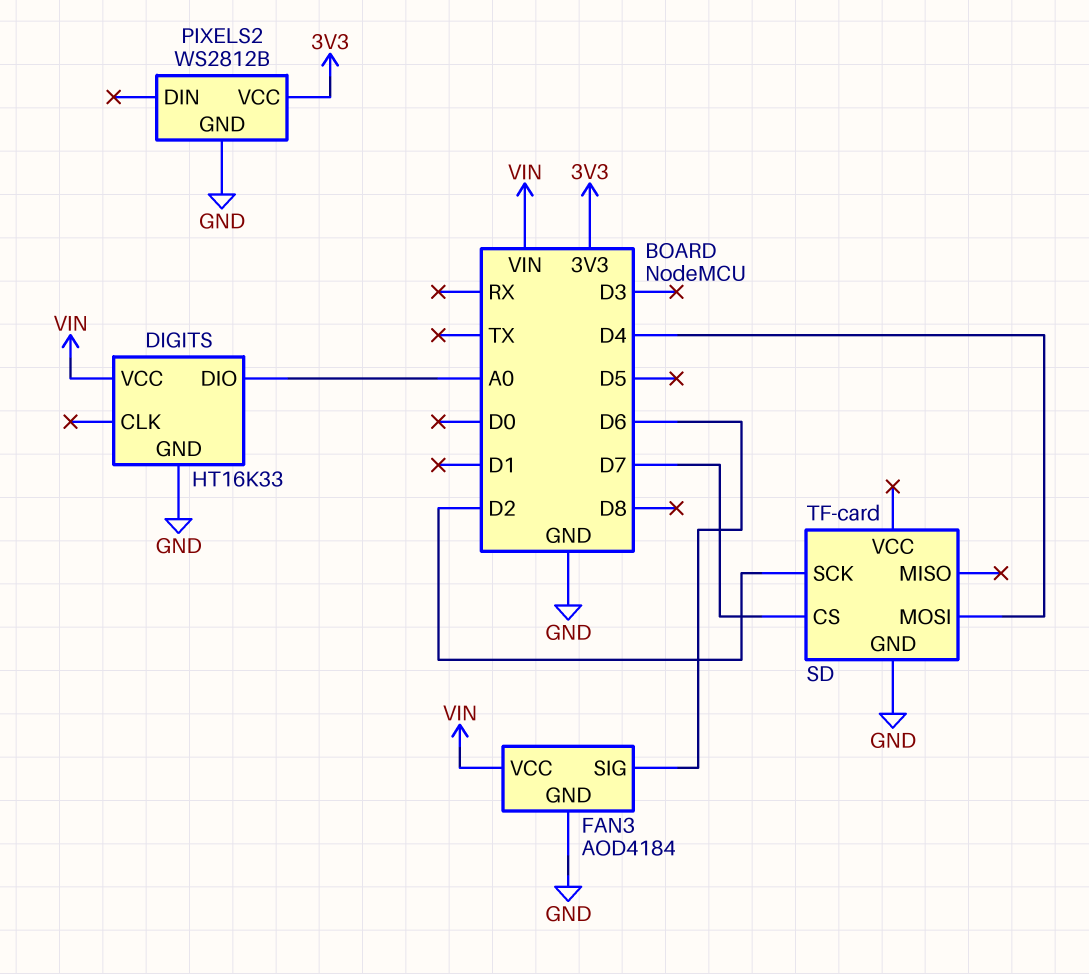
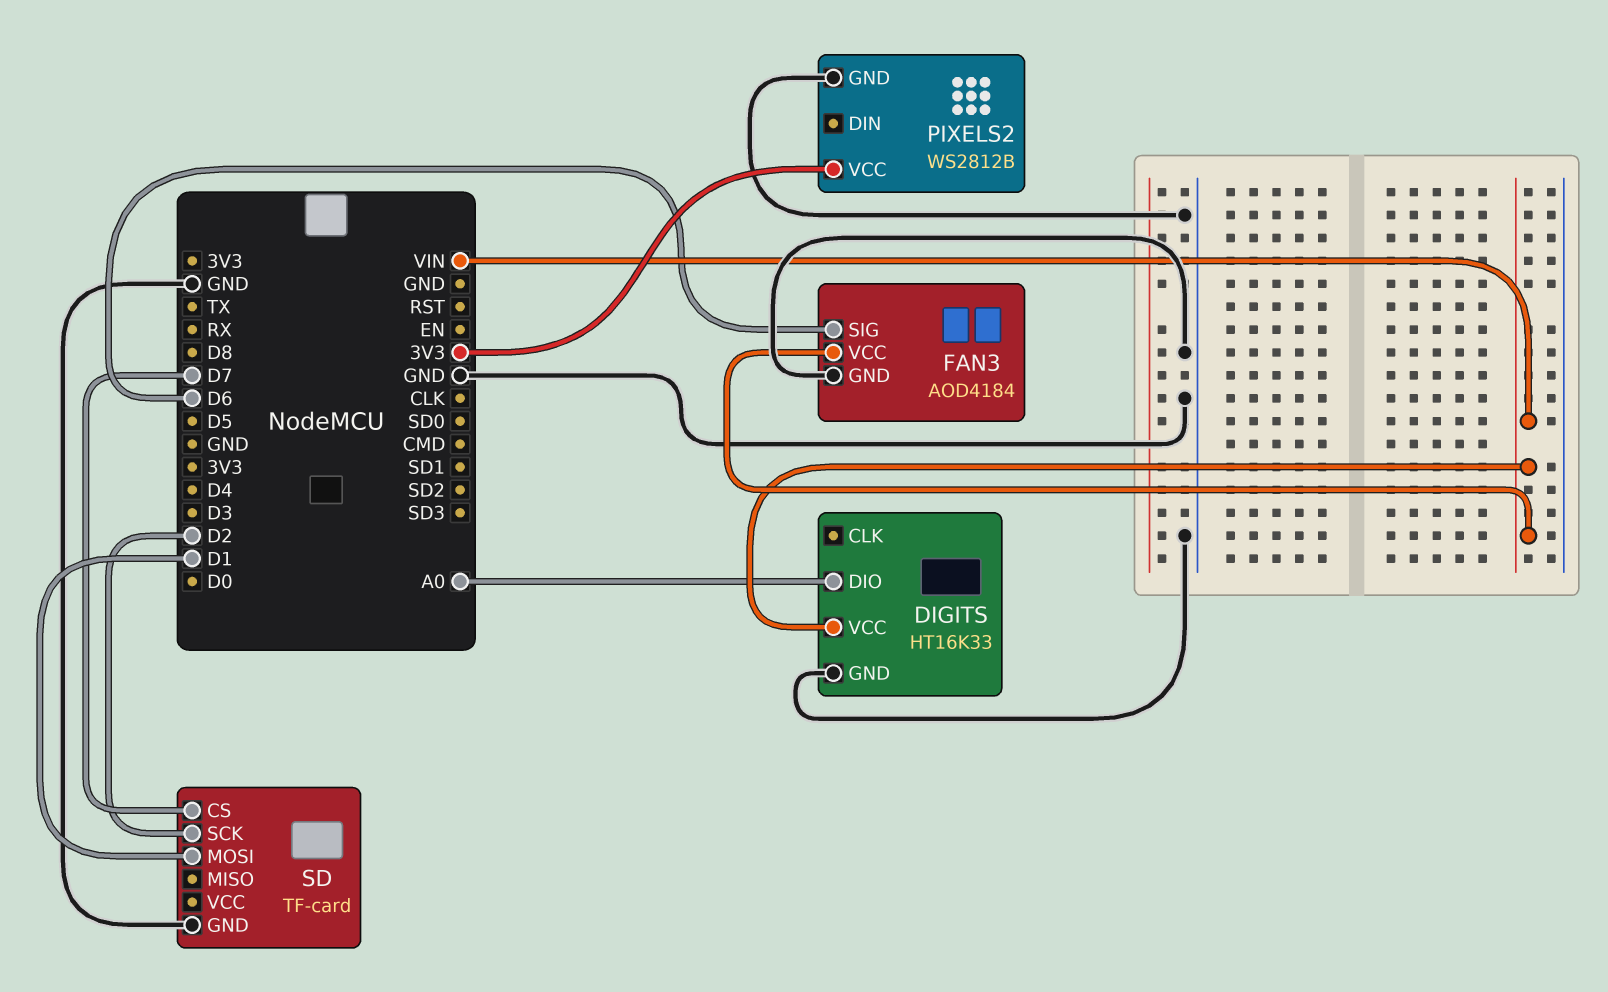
SD pin MOSI: D4 -> D1

